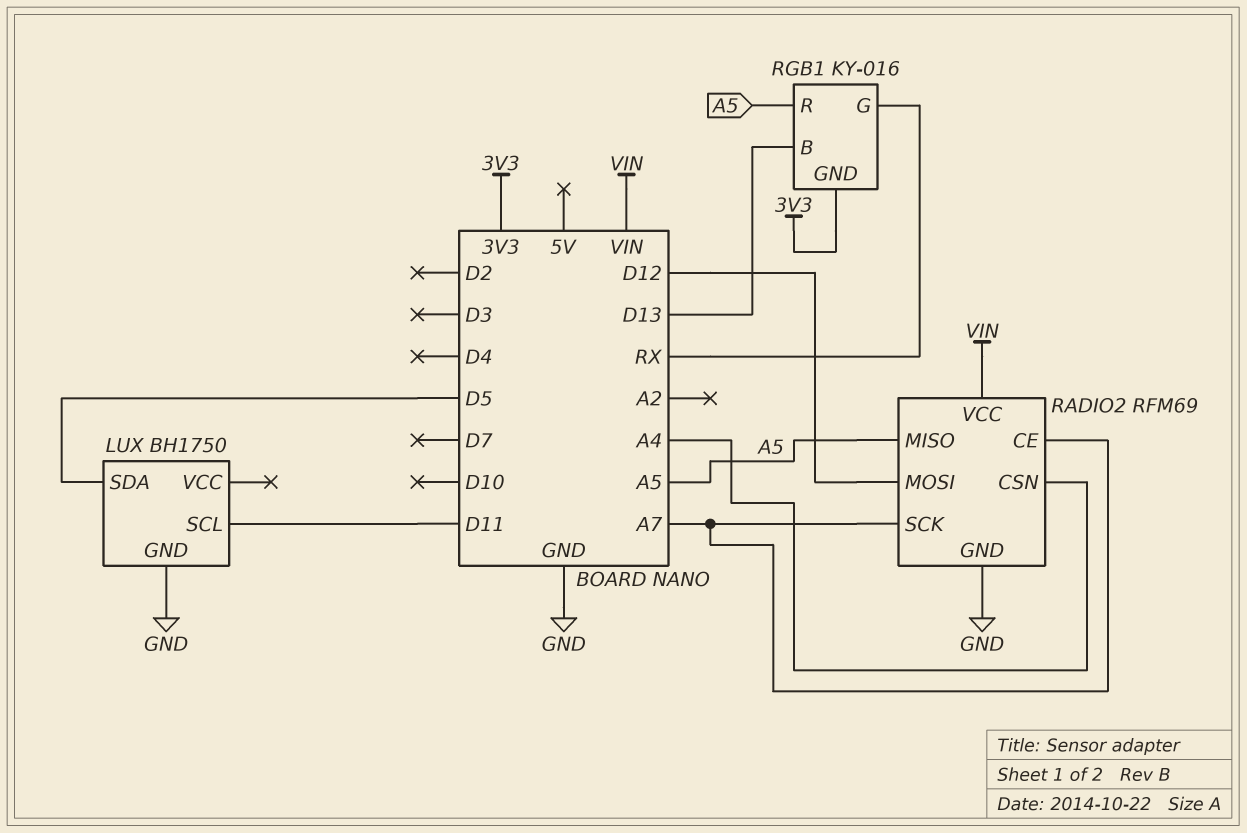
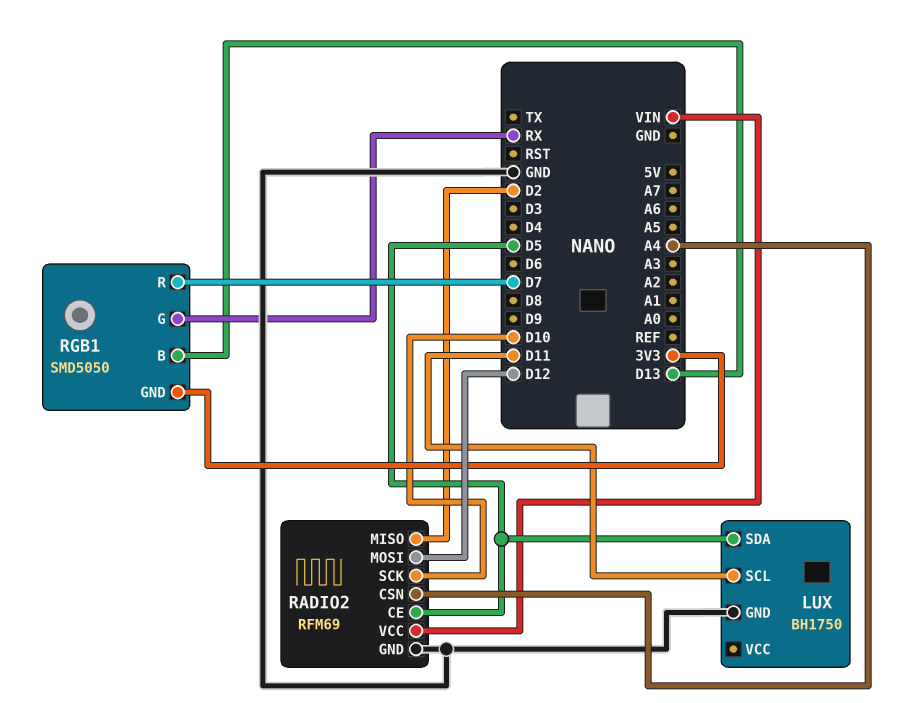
RADIO2 pin CE: A7 -> D5
RADIO2 pin MISO: A5 -> D2
RADIO2 pin SCK: A7 -> D10
RGB1: KY-016 -> SMD5050
RGB1 pin R: A5 -> D7

